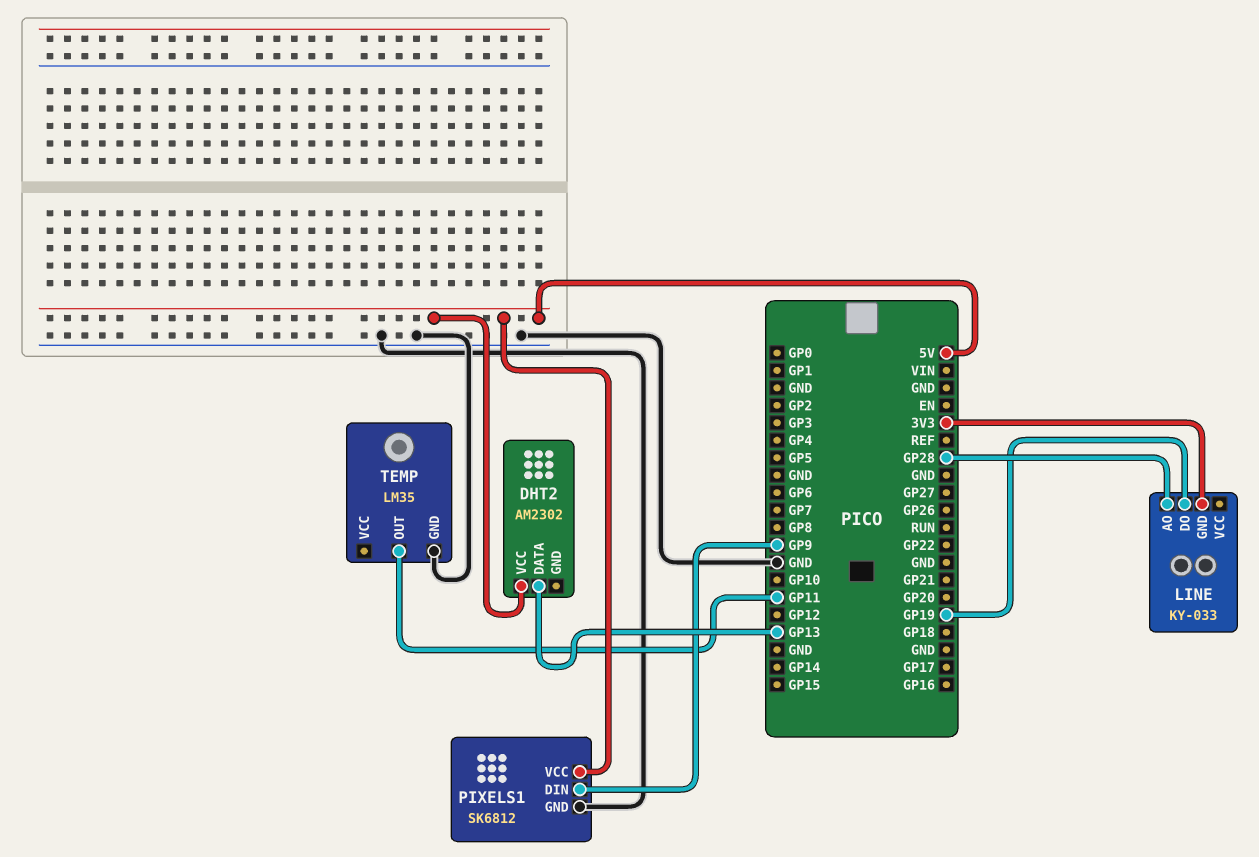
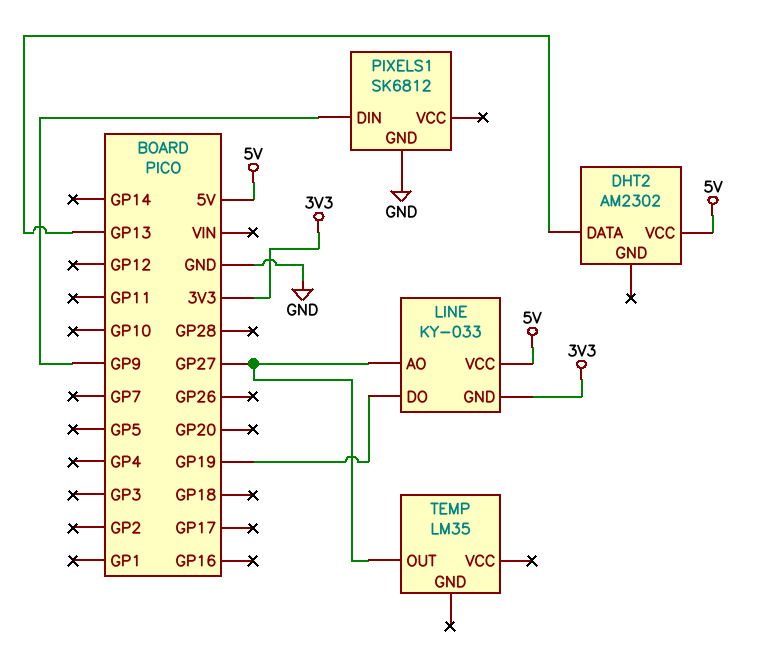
LINE pin AO: GP28 -> GP27
LINE pin VCC: none -> 5V
PIXELS1 pin VCC: 5V -> none
TEMP pin GND: GND -> none
TEMP pin OUT: GP11 -> GP27

